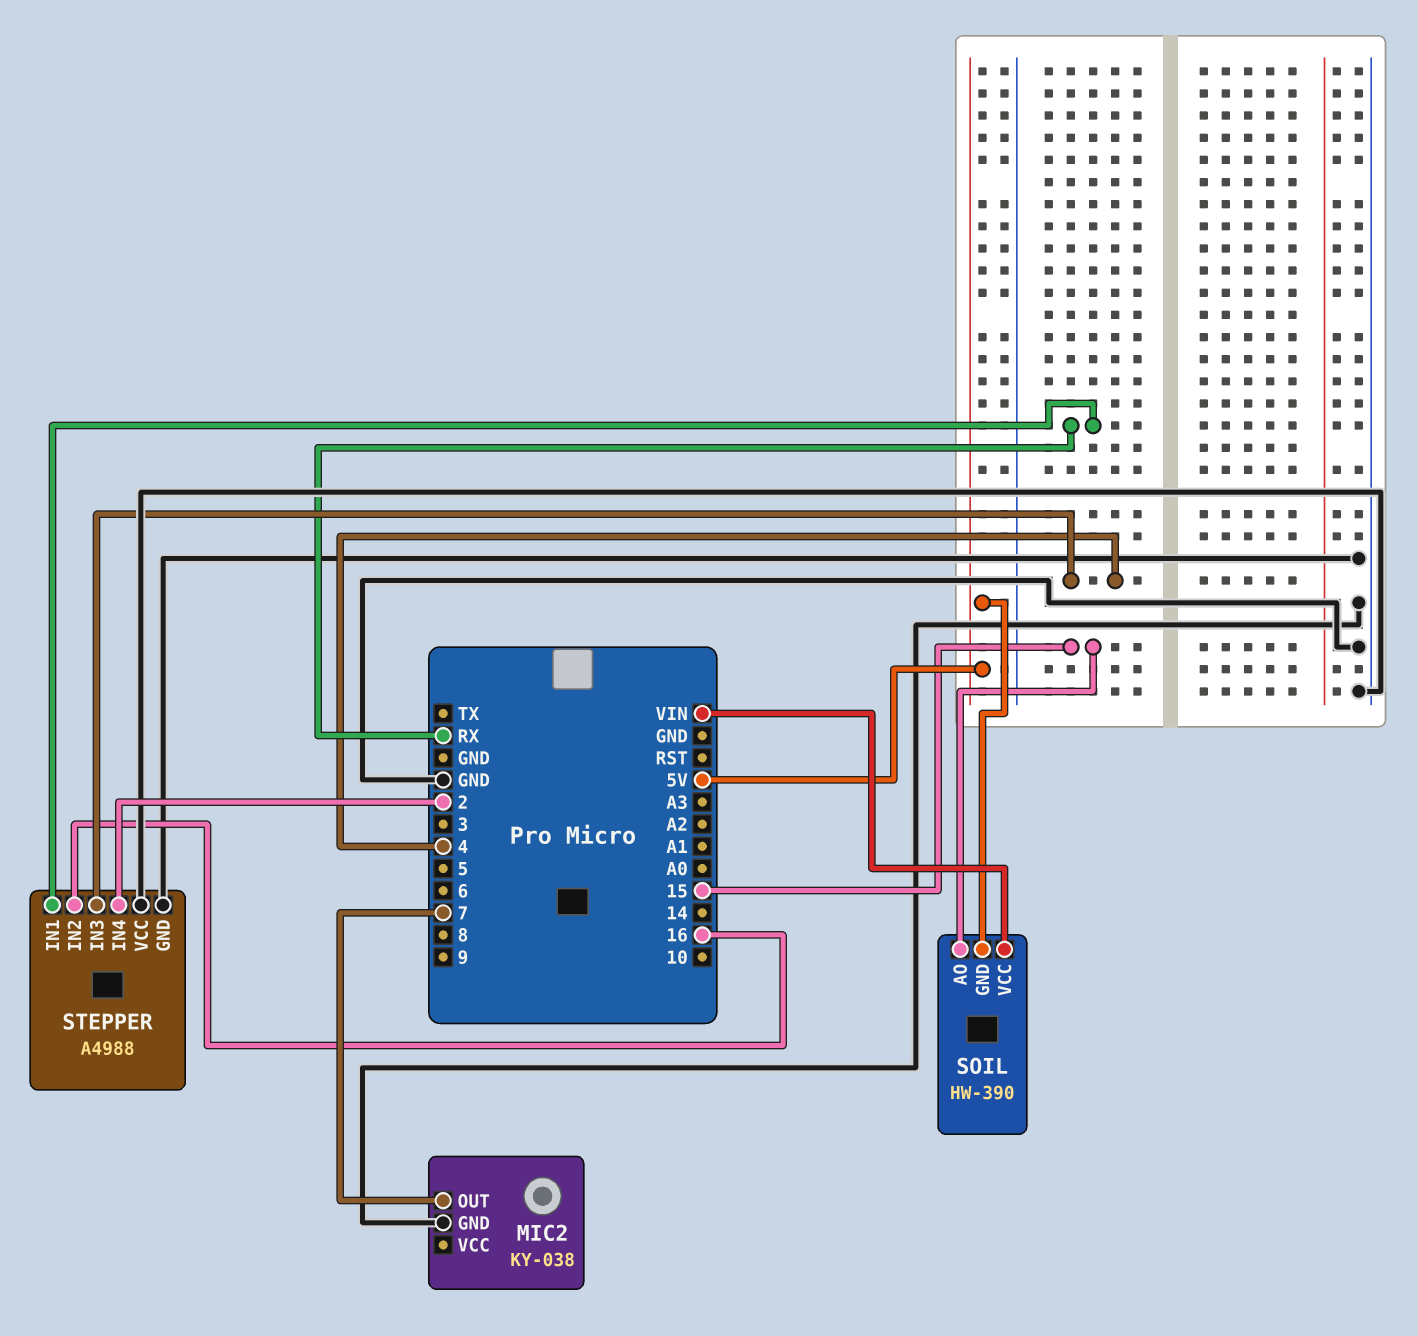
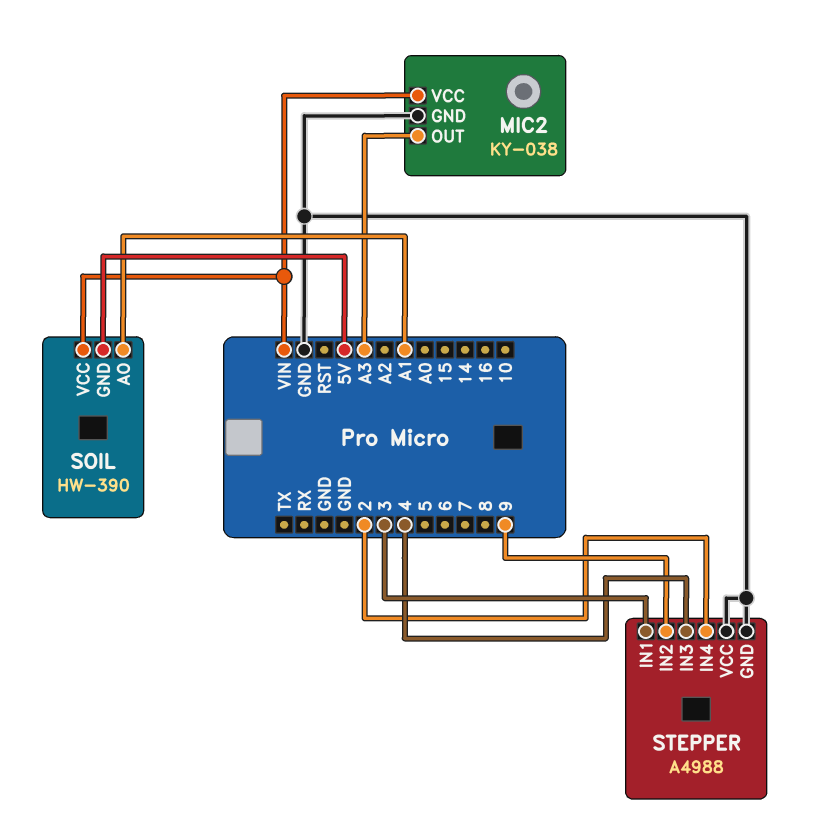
MIC2 pin OUT: 7 -> A3
MIC2 pin VCC: none -> VIN
SOIL pin AO: 15 -> A1
STEPPER pin IN1: RX -> 3
STEPPER pin IN2: 16 -> 9

